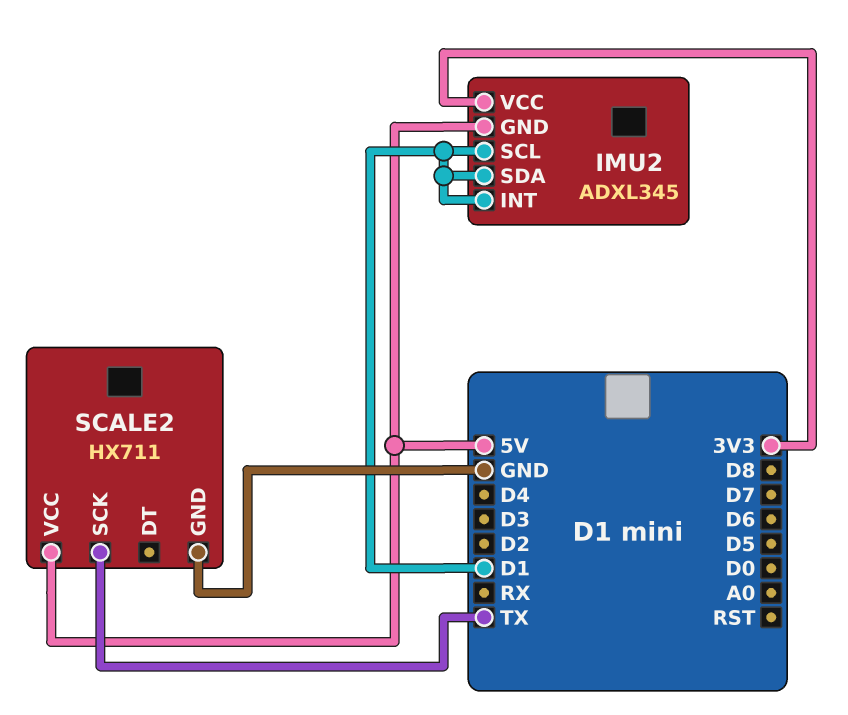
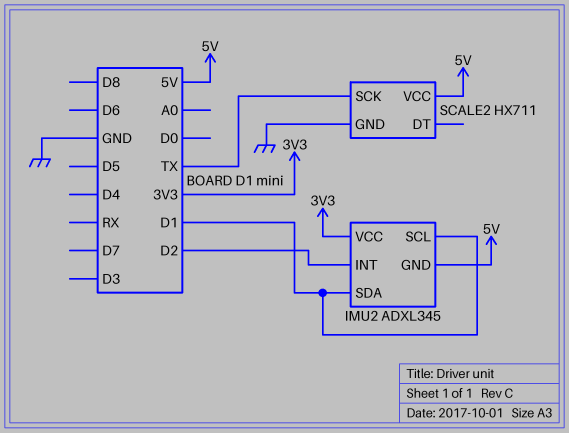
IMU2 pin INT: D1 -> D2

